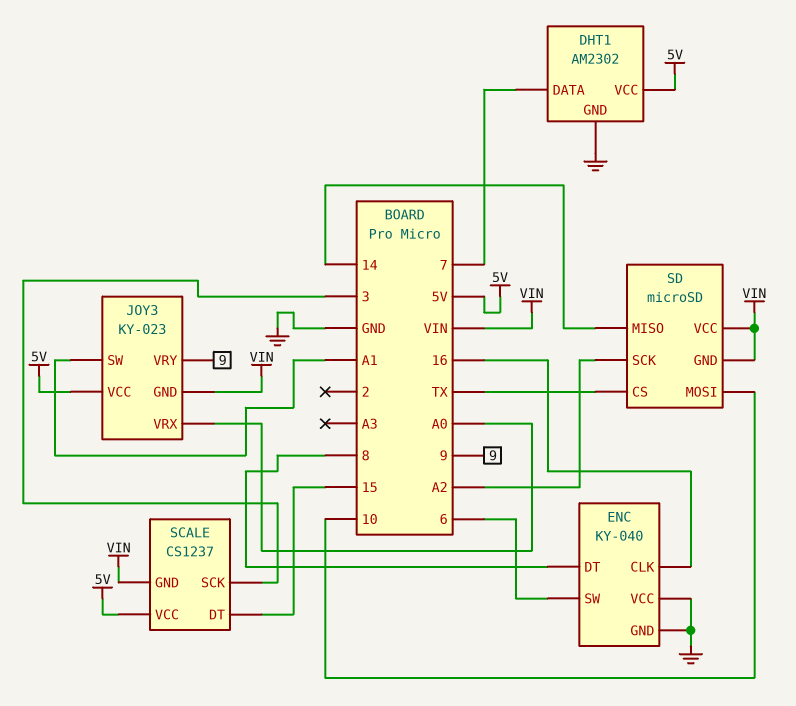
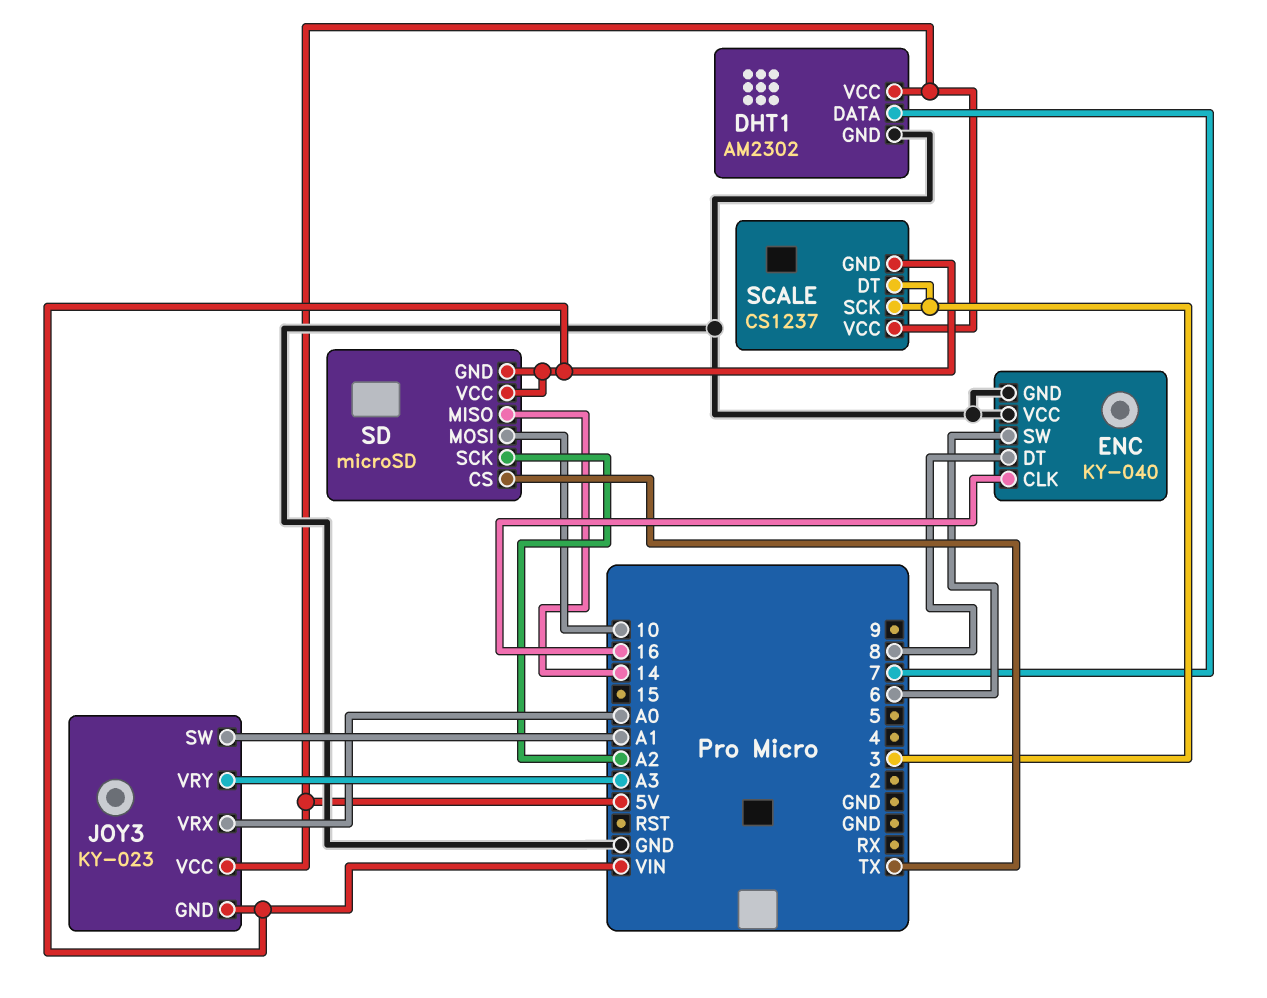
JOY3 pin VRY: 9 -> A3
SCALE pin DT: 15 -> 3

